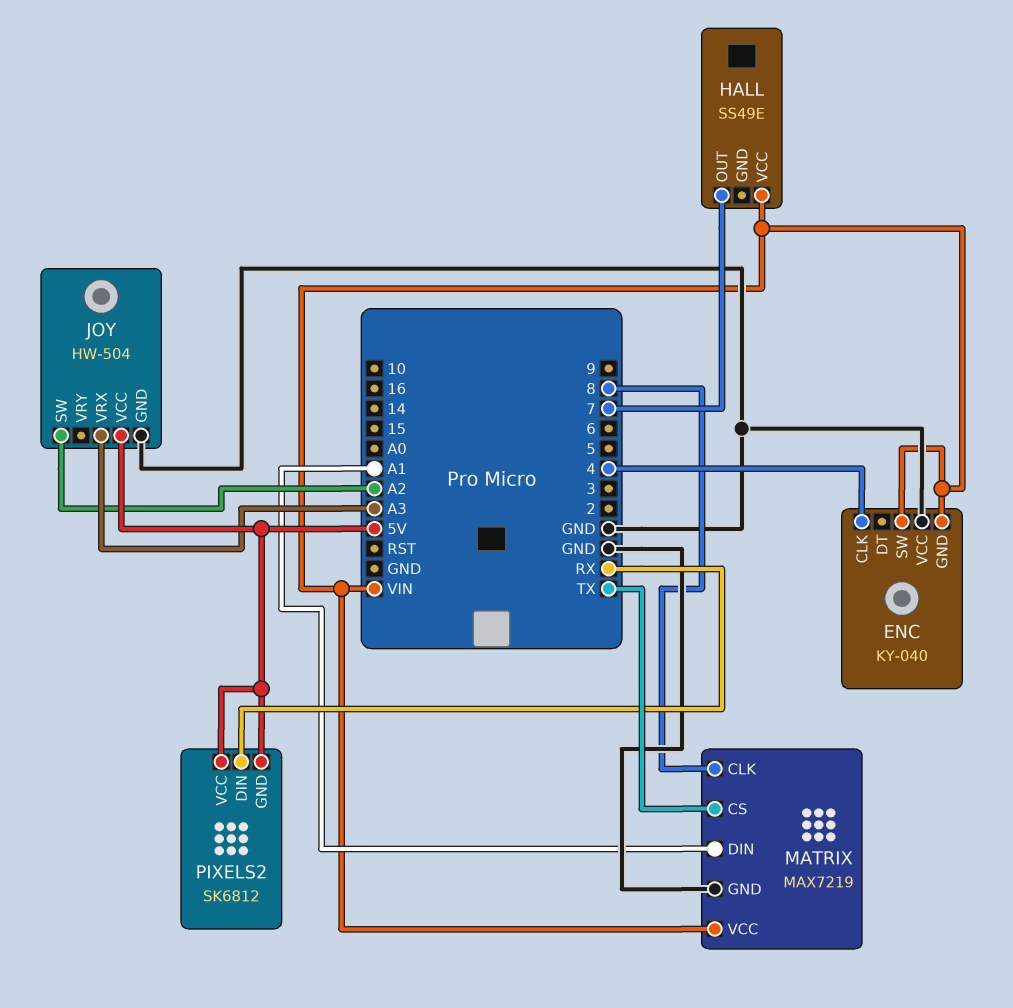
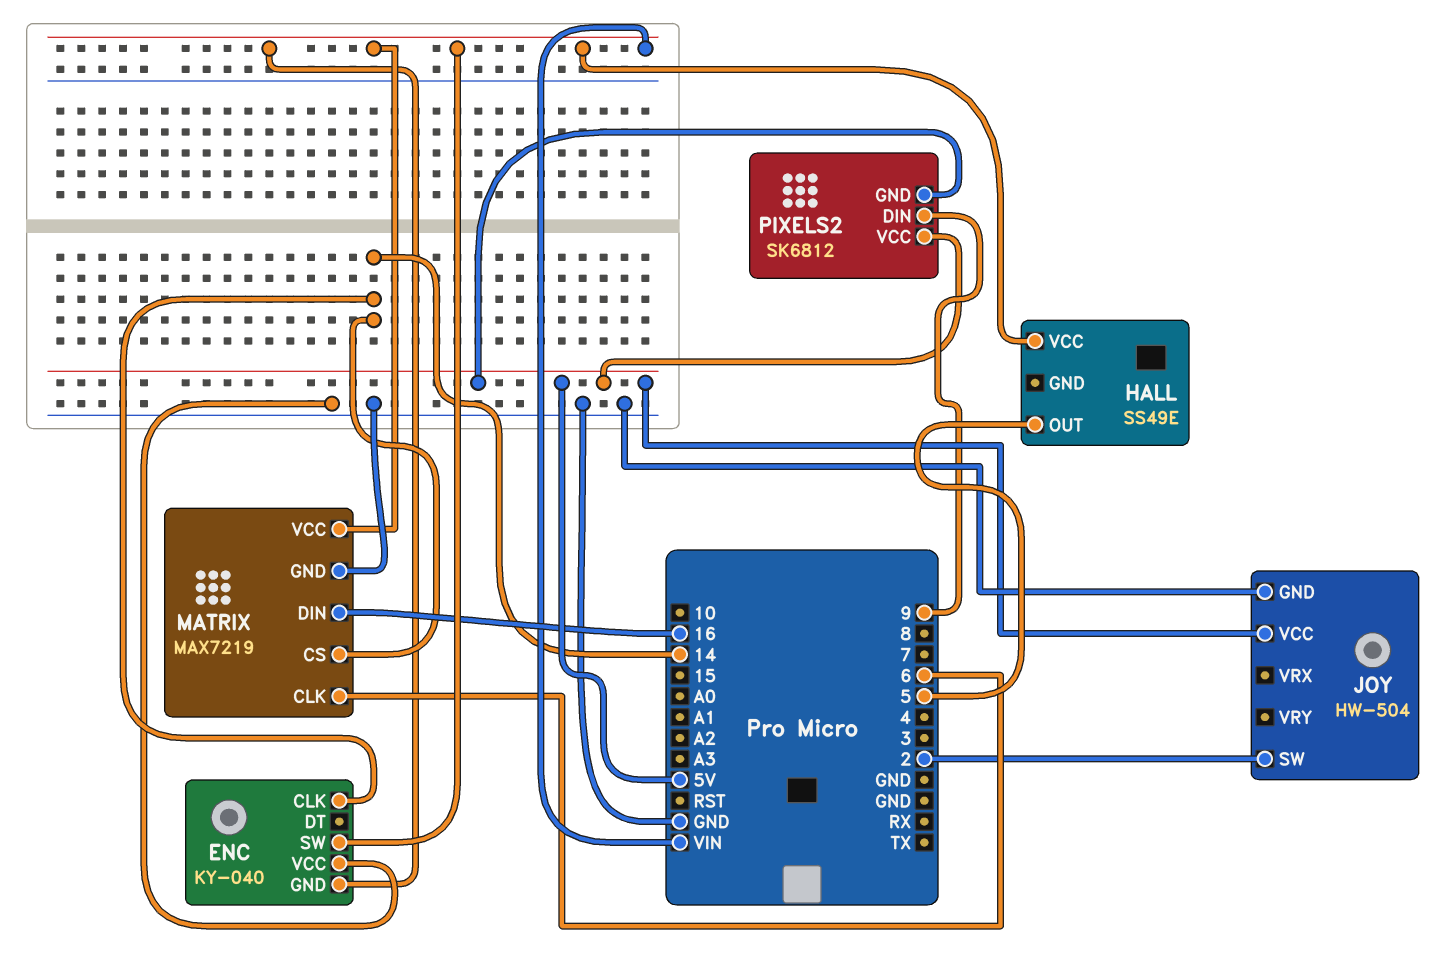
ENC pin CLK: 4 -> 14
HALL pin OUT: 7 -> 5
JOY pin SW: A2 -> 2
JOY pin VRX: A3 -> none
MATRIX pin CLK: 8 -> 6
MATRIX pin CS: TX -> 14
MATRIX pin DIN: A1 -> 16
PIXELS2 pin DIN: RX -> 9

